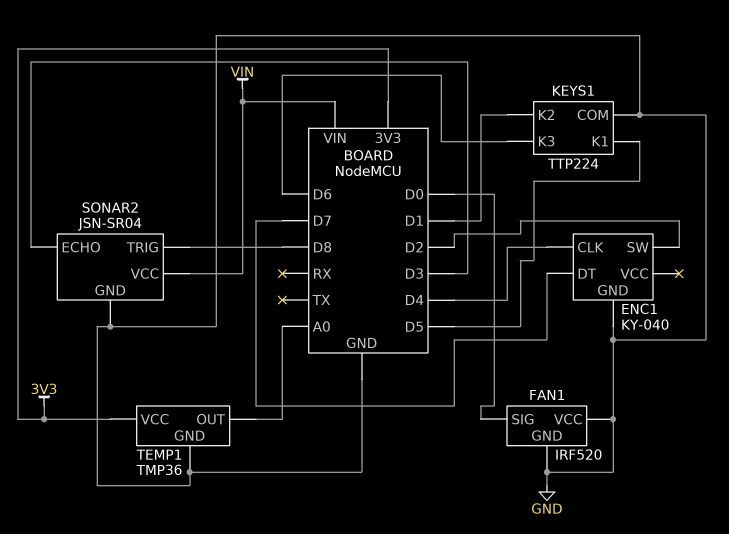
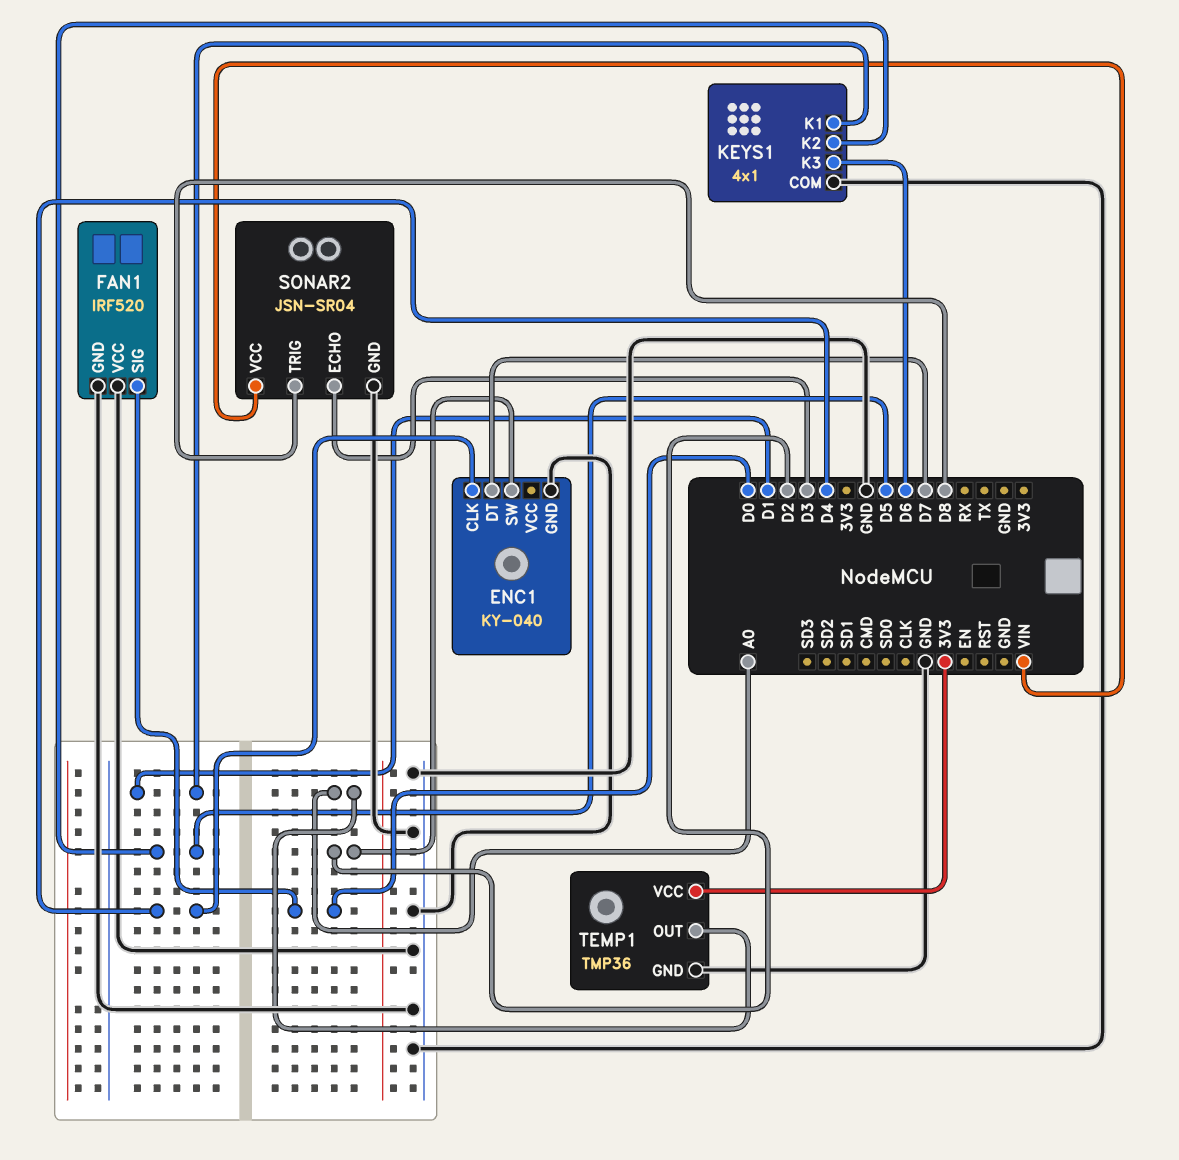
KEYS1: TTP224 -> 4x1
KEYS1 pin K1: D5 -> D1
KEYS1 pin K2: D1 -> D5

